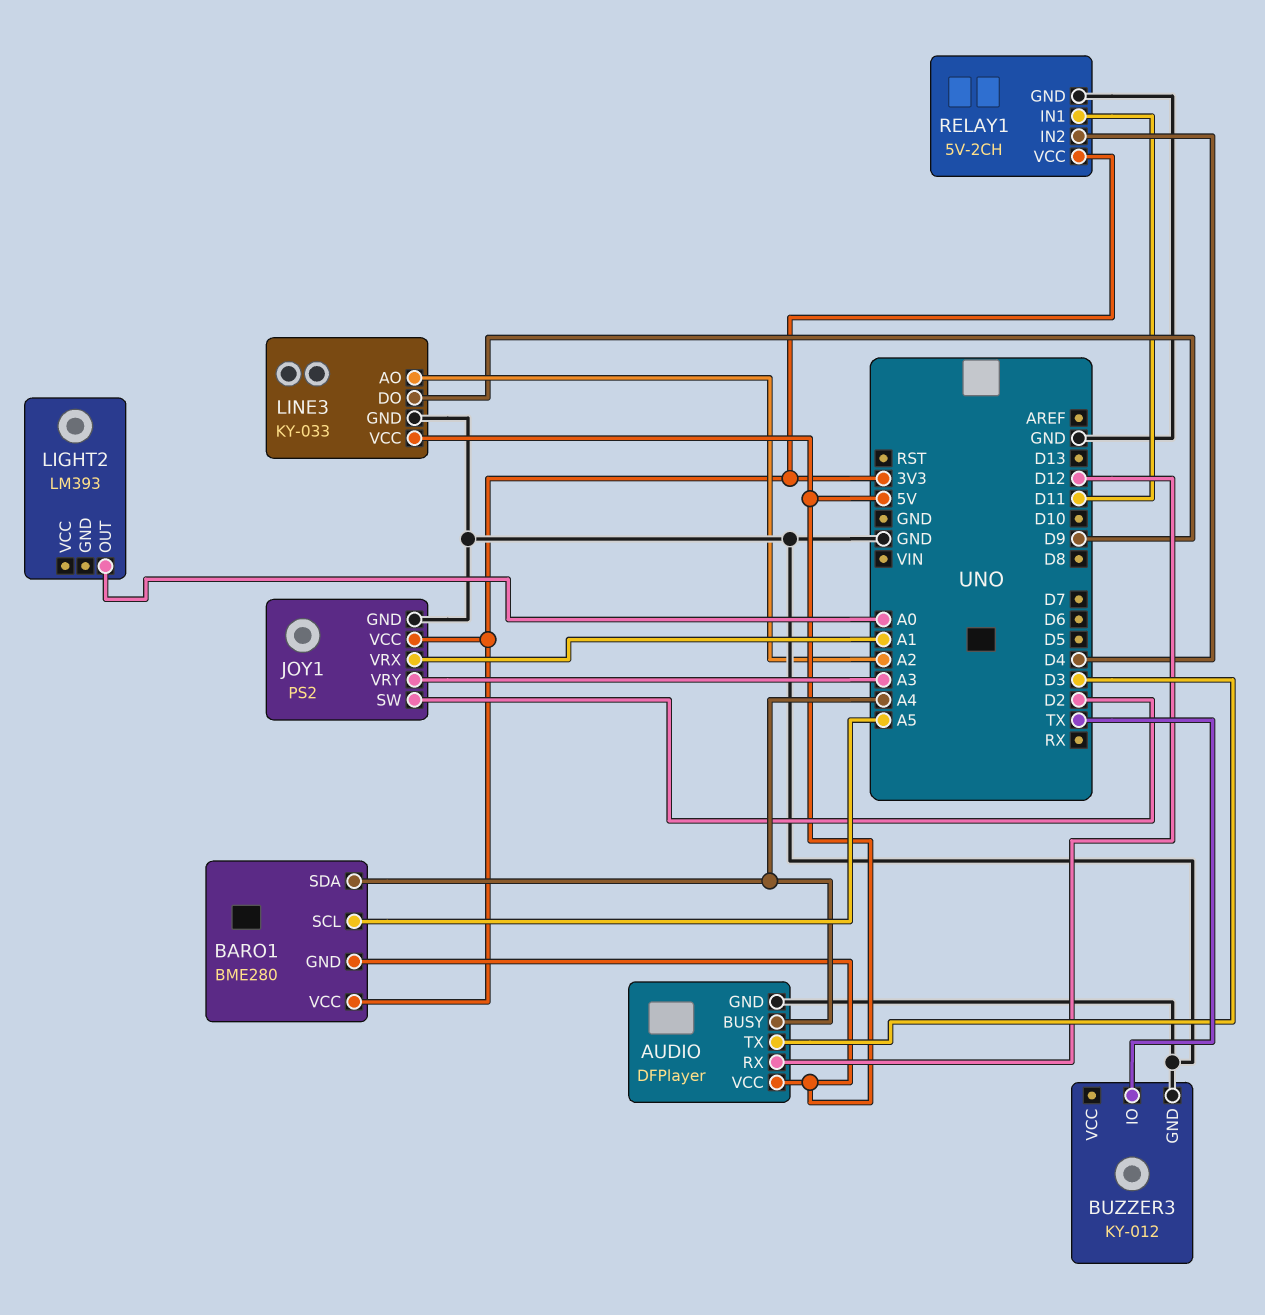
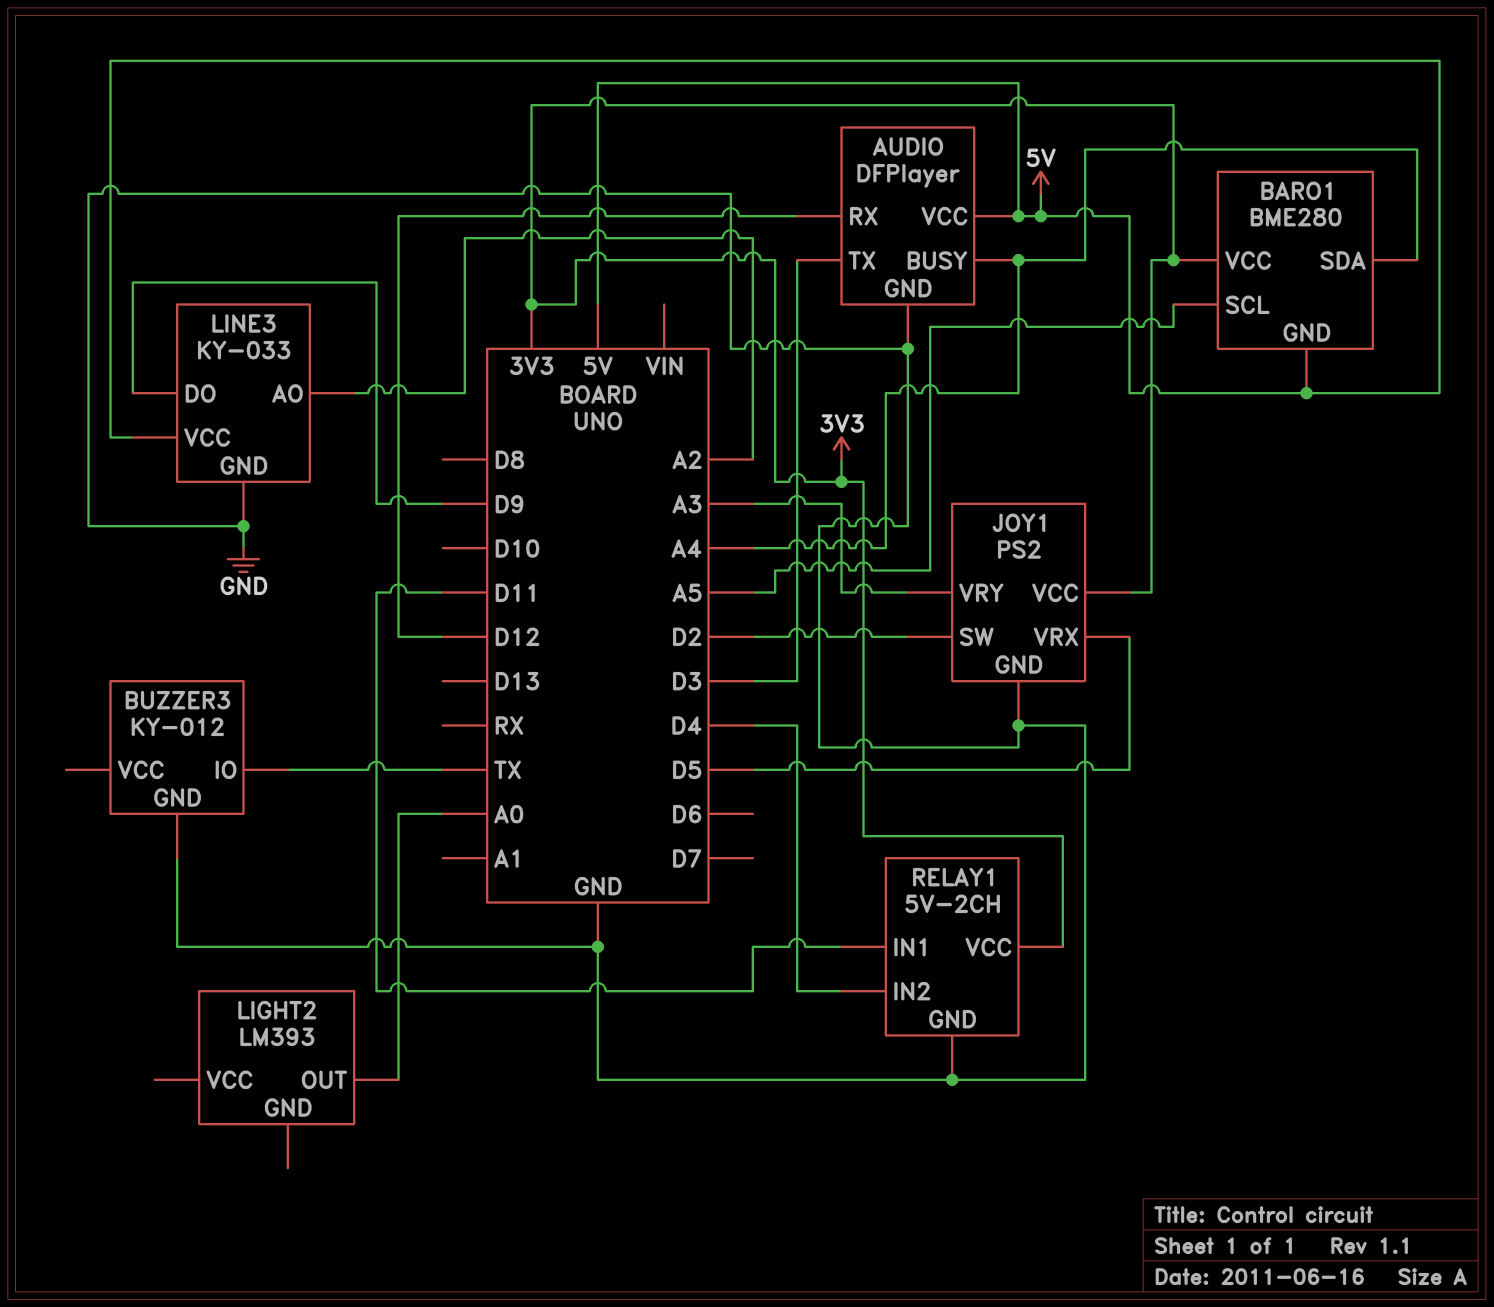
JOY1 pin VRX: A1 -> D5

